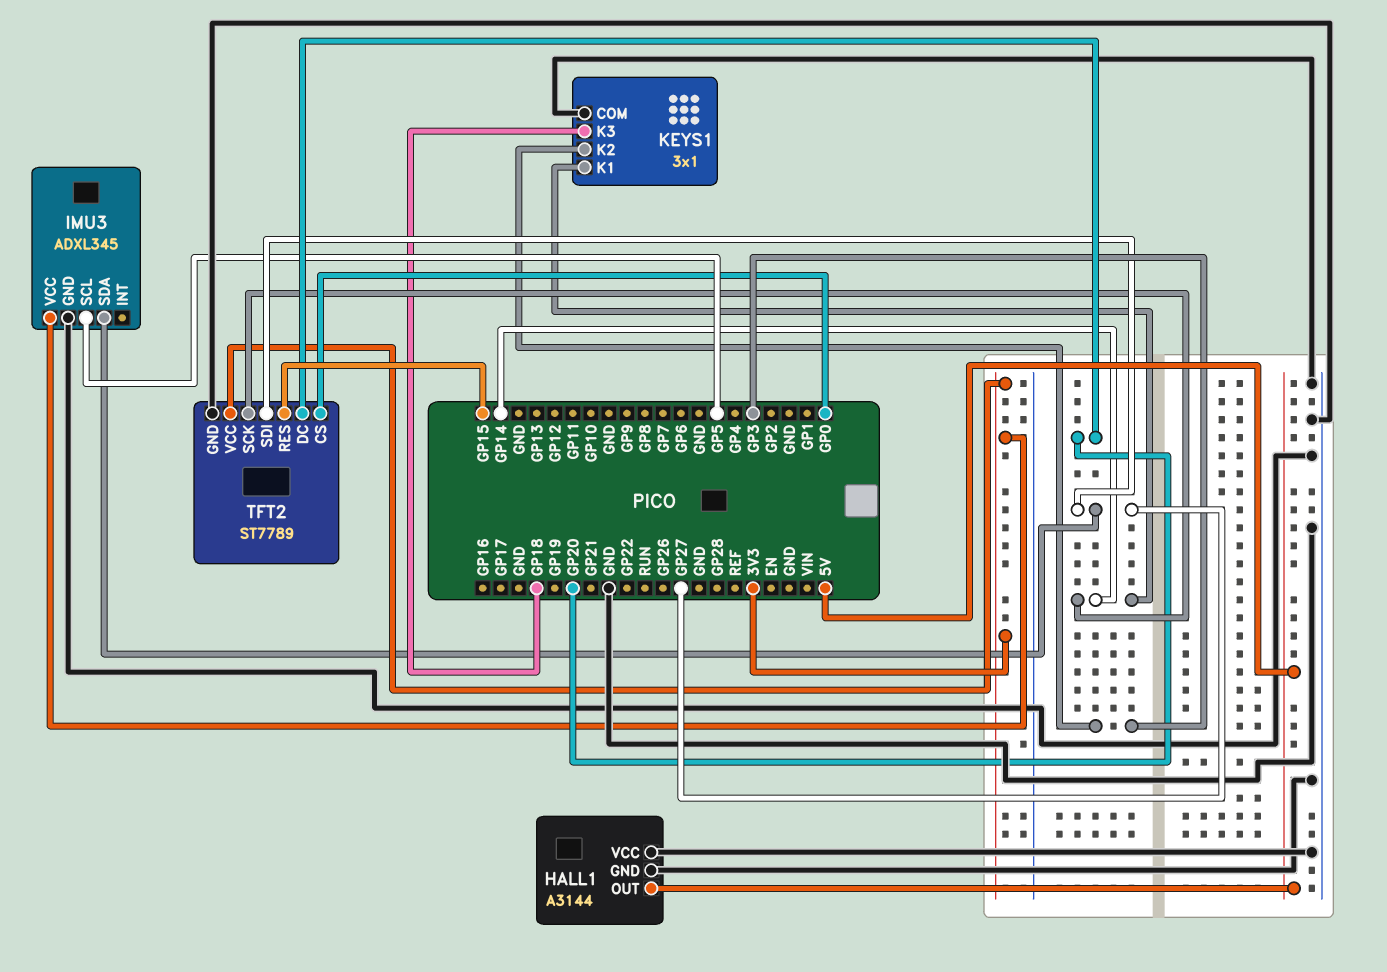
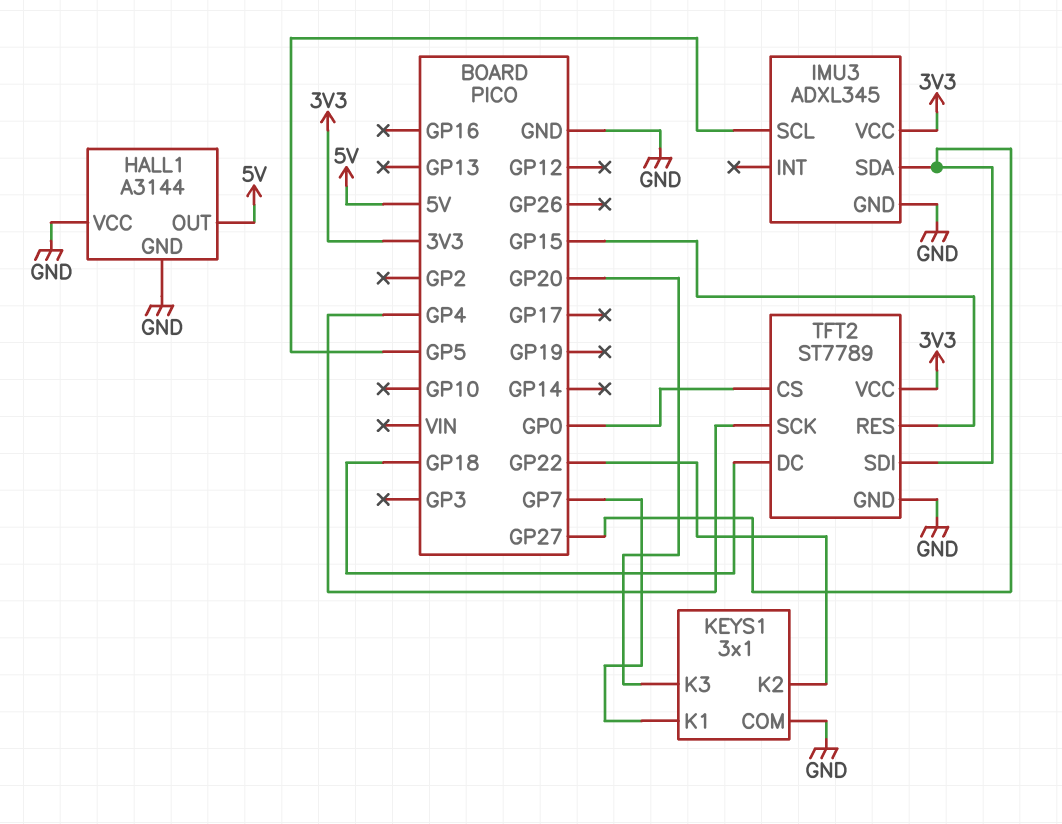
KEYS1 pin K1: GP14 -> GP7
KEYS1 pin K2: GP3 -> GP22
KEYS1 pin K3: GP18 -> GP20
TFT2 pin DC: GP20 -> GP18
TFT2 pin SCK: GP14 -> GP4

